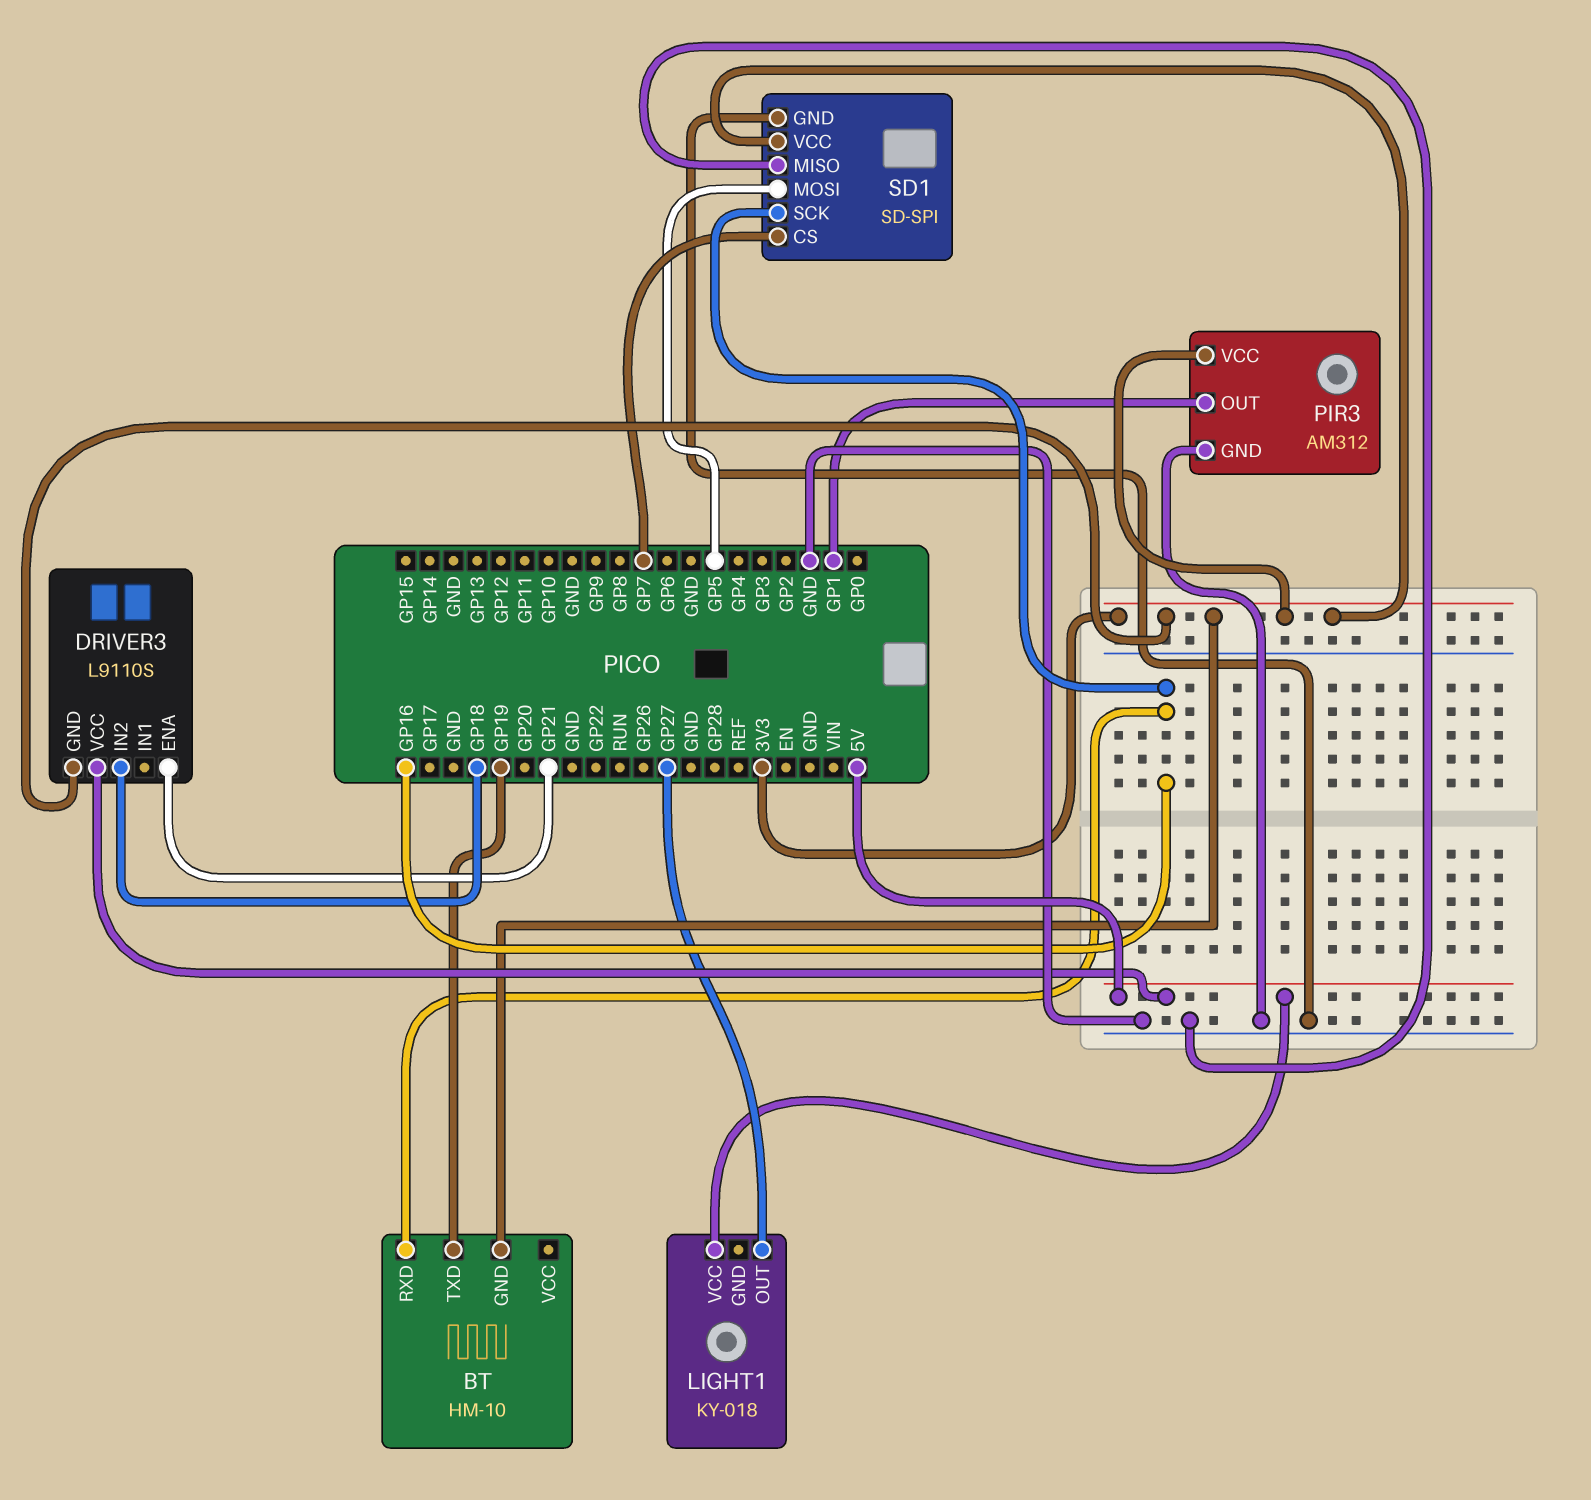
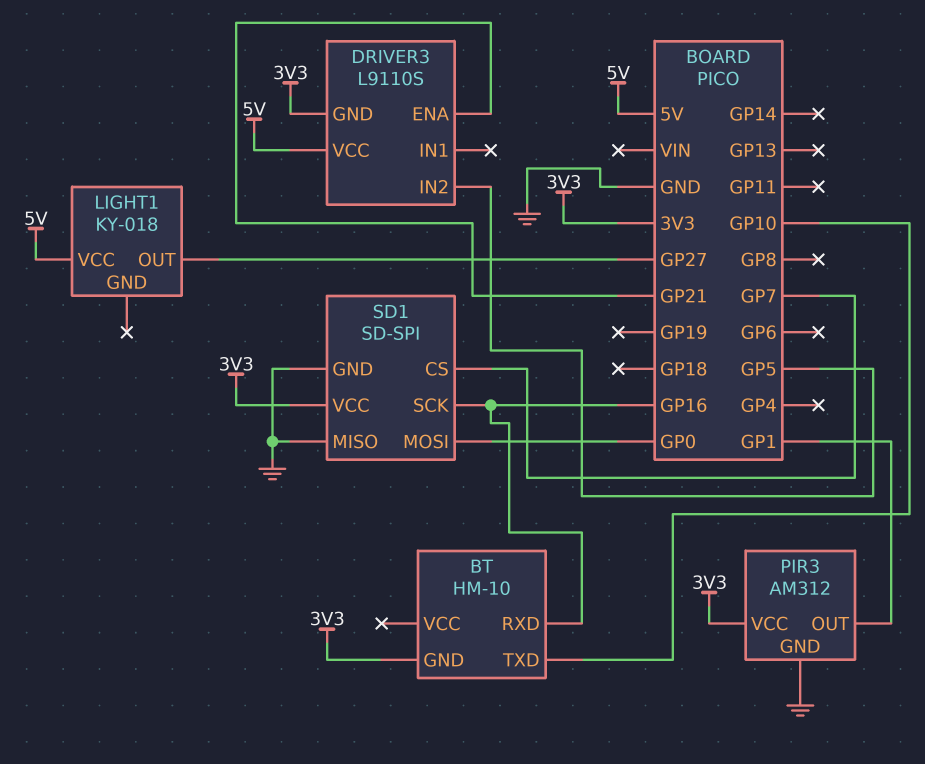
BT pin TXD: GP19 -> GP10
DRIVER3 pin IN2: GP18 -> GP5
SD1 pin MOSI: GP5 -> GP0

